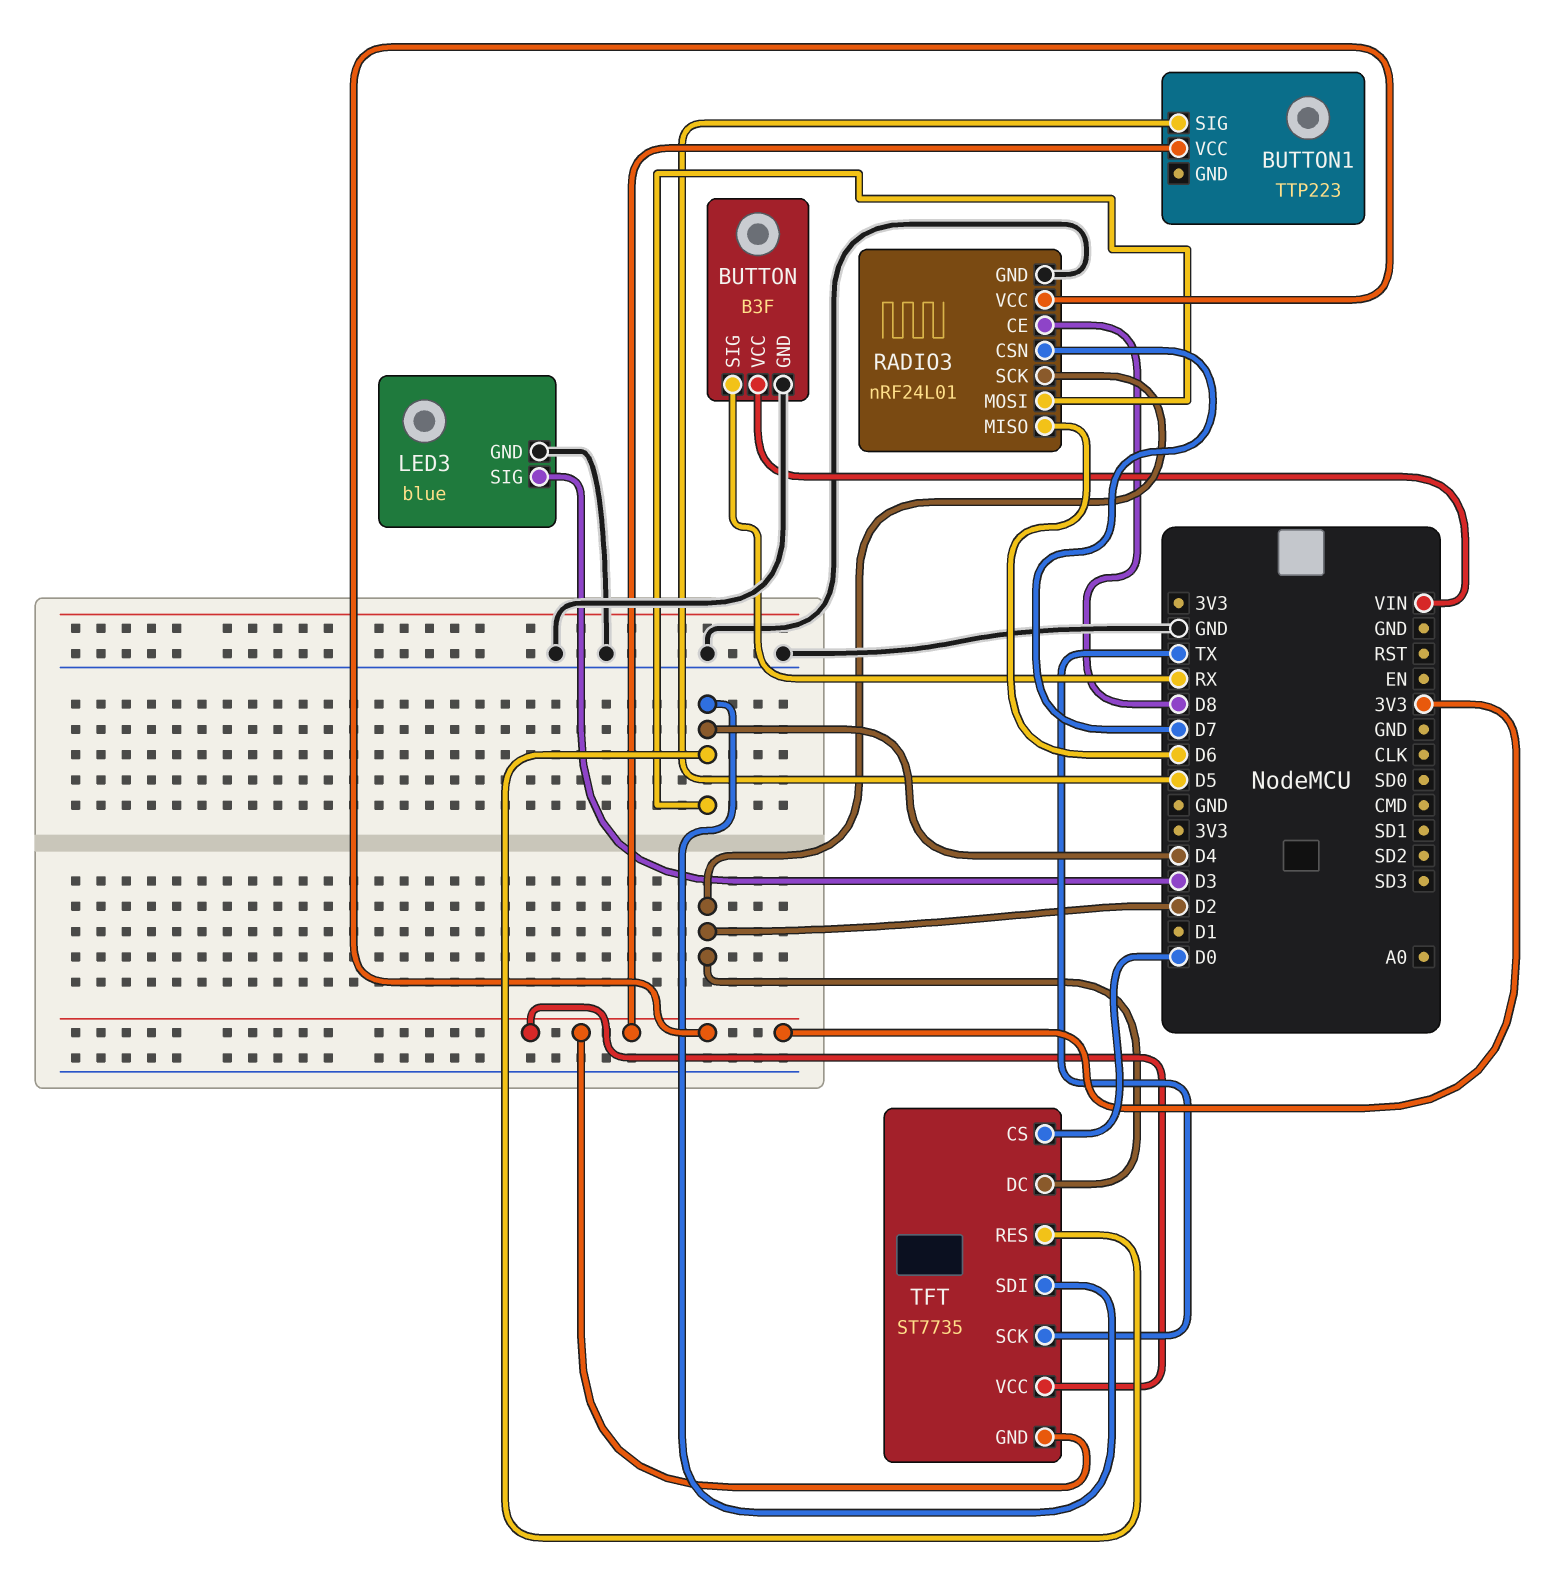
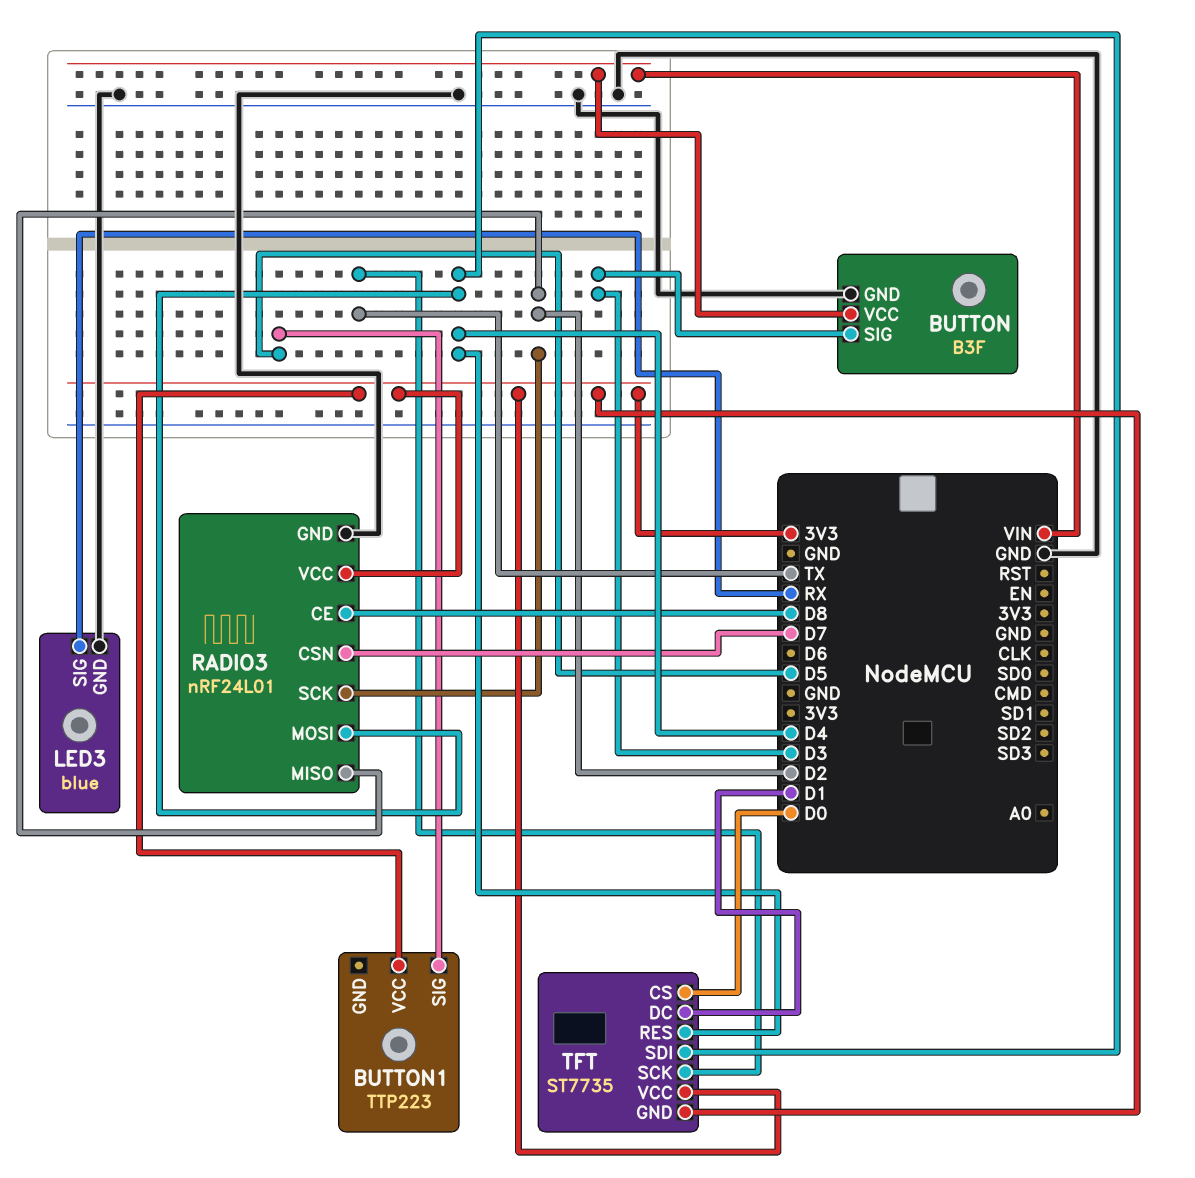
BUTTON pin SIG: RX -> D3
LED3 pin SIG: D3 -> RX
RADIO3 pin MISO: D6 -> D2
TFT pin DC: D2 -> D1

